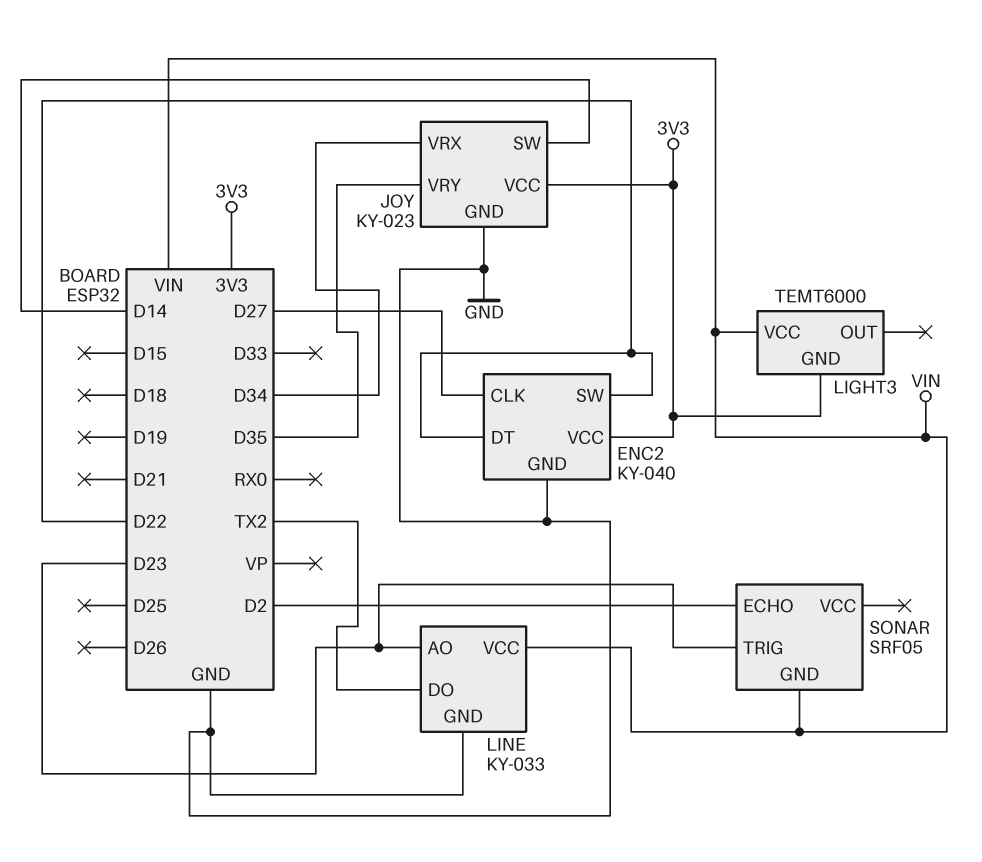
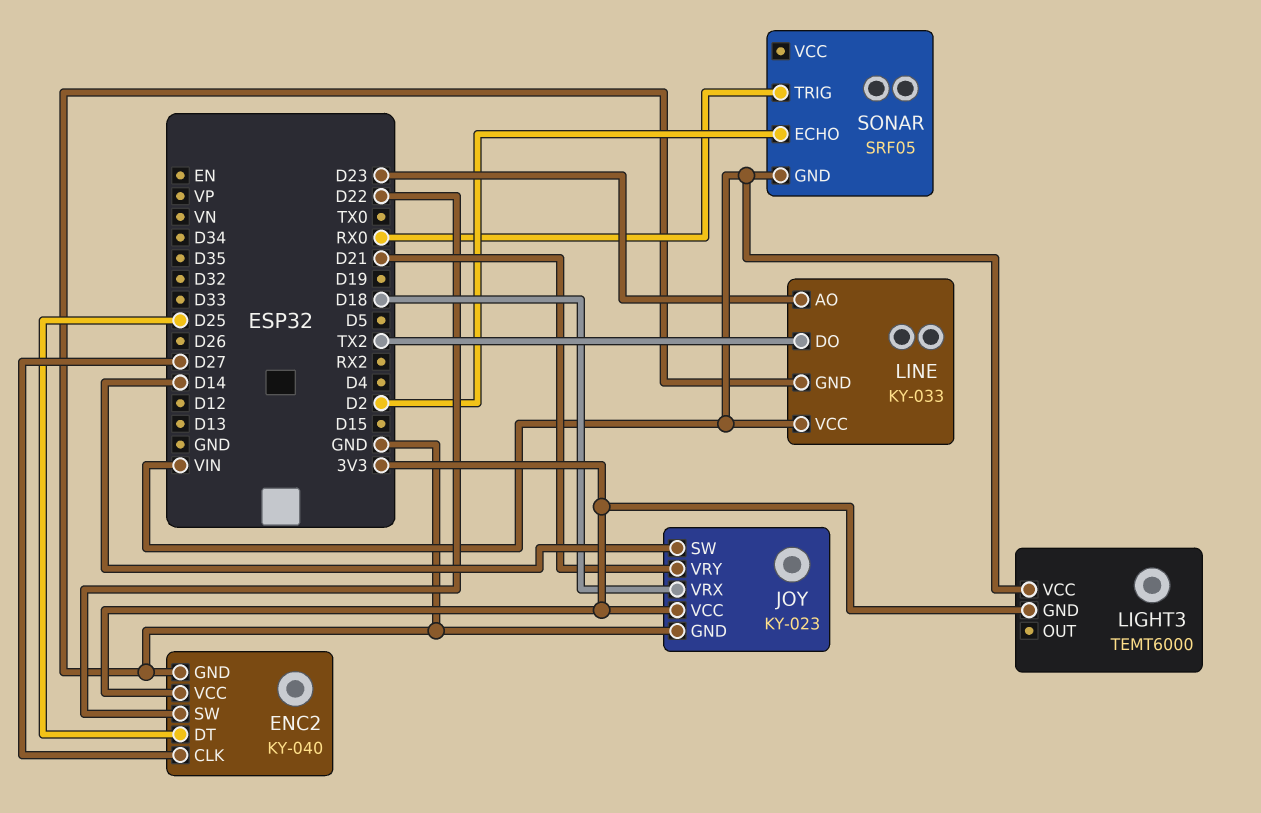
ENC2 pin DT: D22 -> D25
JOY pin VRX: D34 -> D18
JOY pin VRY: D35 -> D21
SONAR pin TRIG: D23 -> RX0

